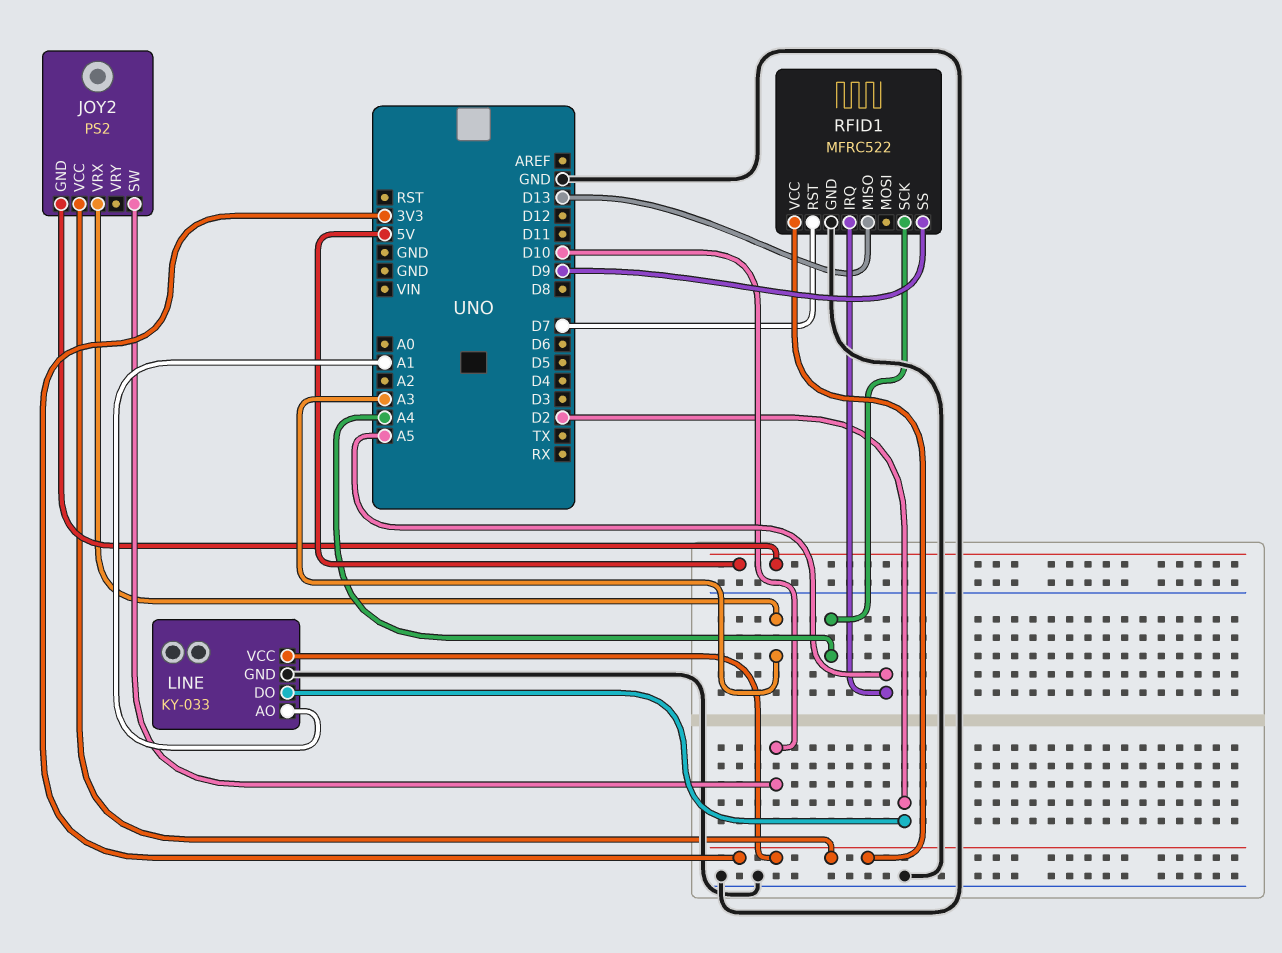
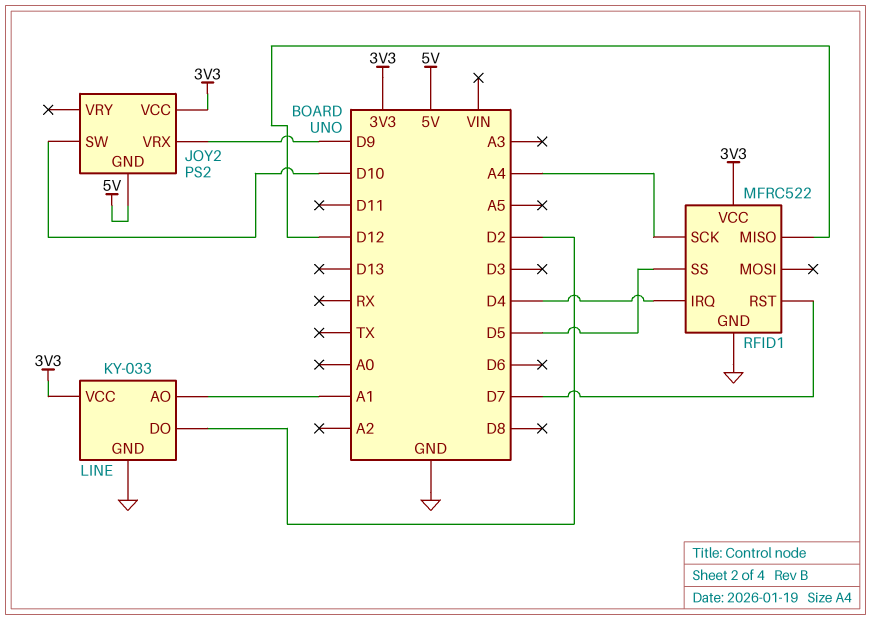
JOY2 pin VRX: A3 -> D9
RFID1 pin IRQ: A5 -> D4
RFID1 pin MISO: D13 -> D12
RFID1 pin SS: D9 -> D5

